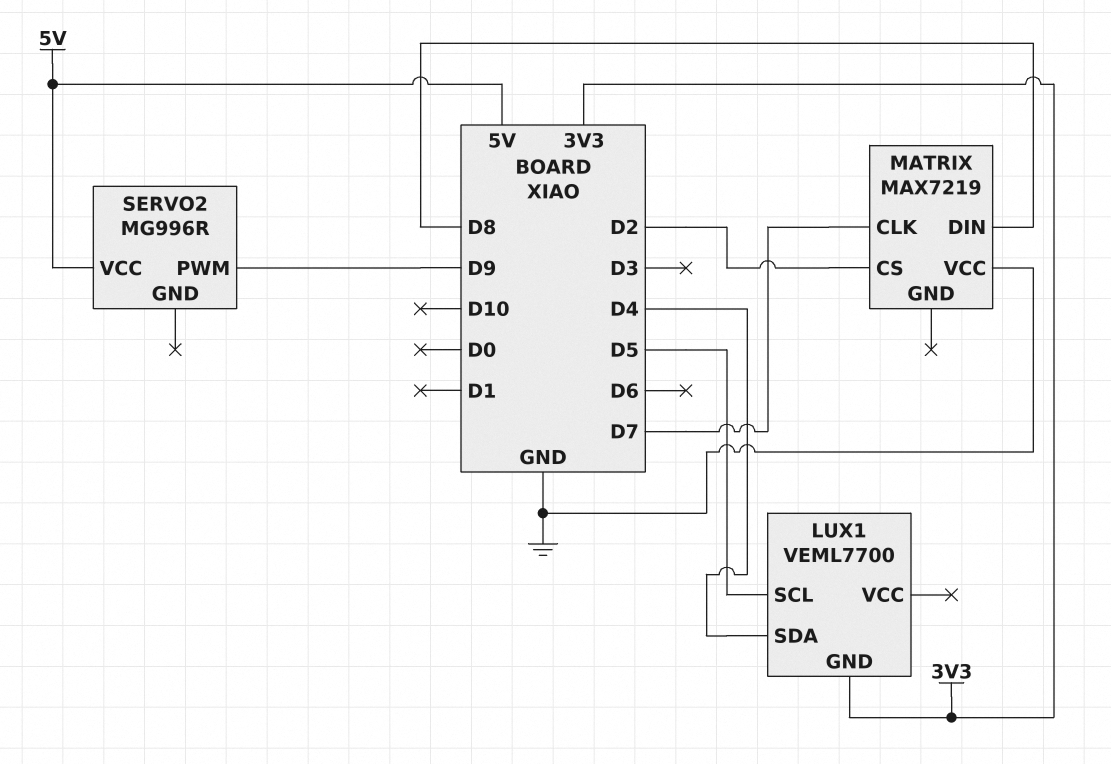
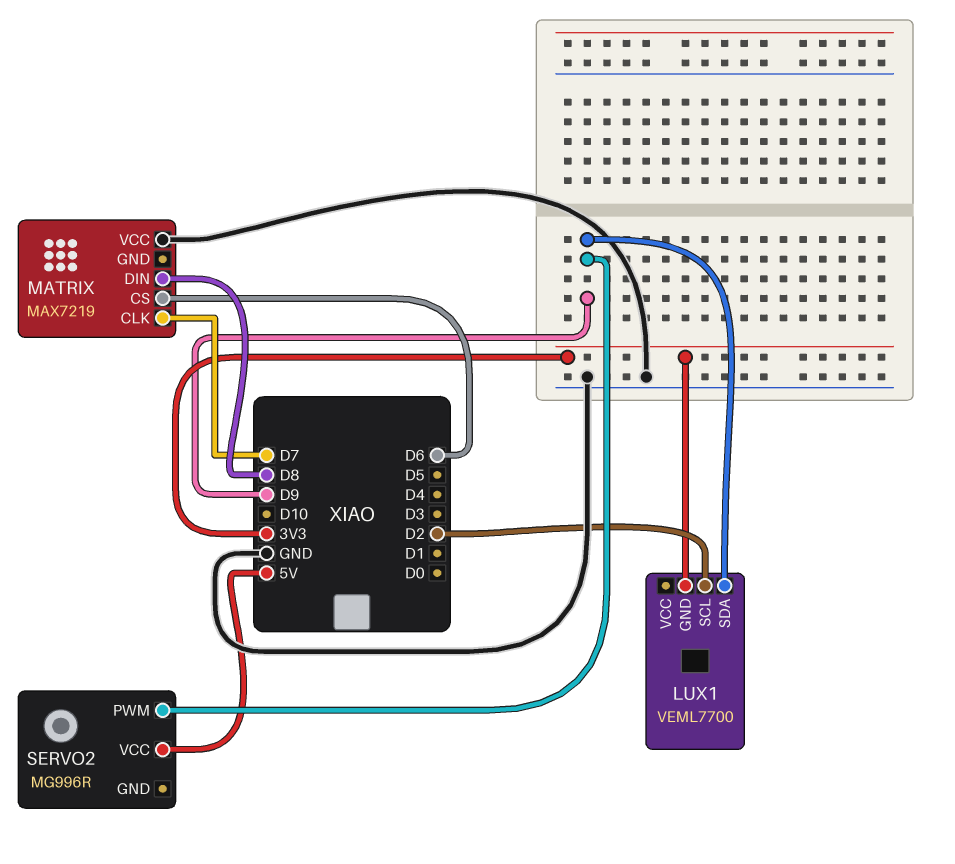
LUX1 pin SCL: D5 -> D2
LUX1 pin SDA: D4 -> D9
MATRIX pin CS: D2 -> D6

